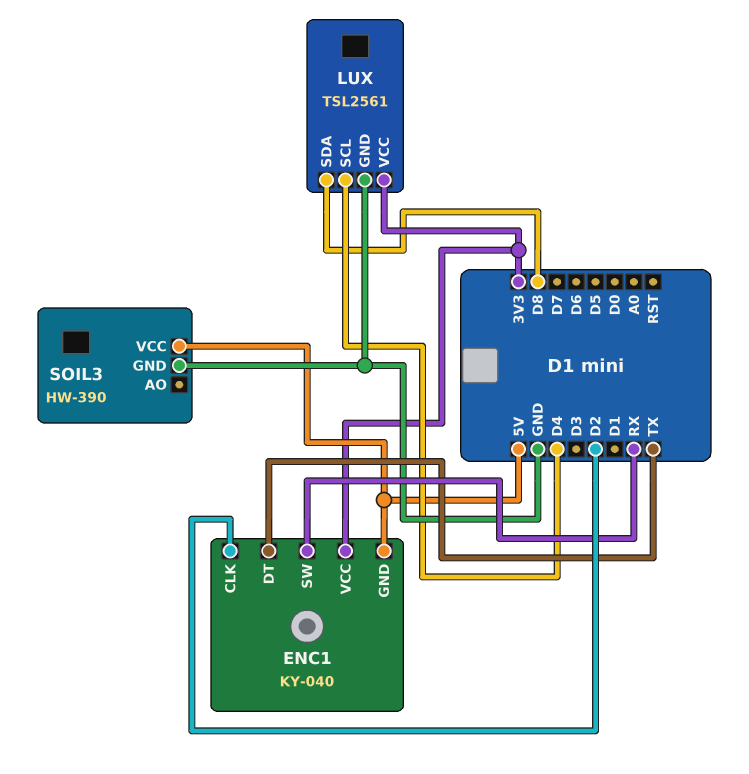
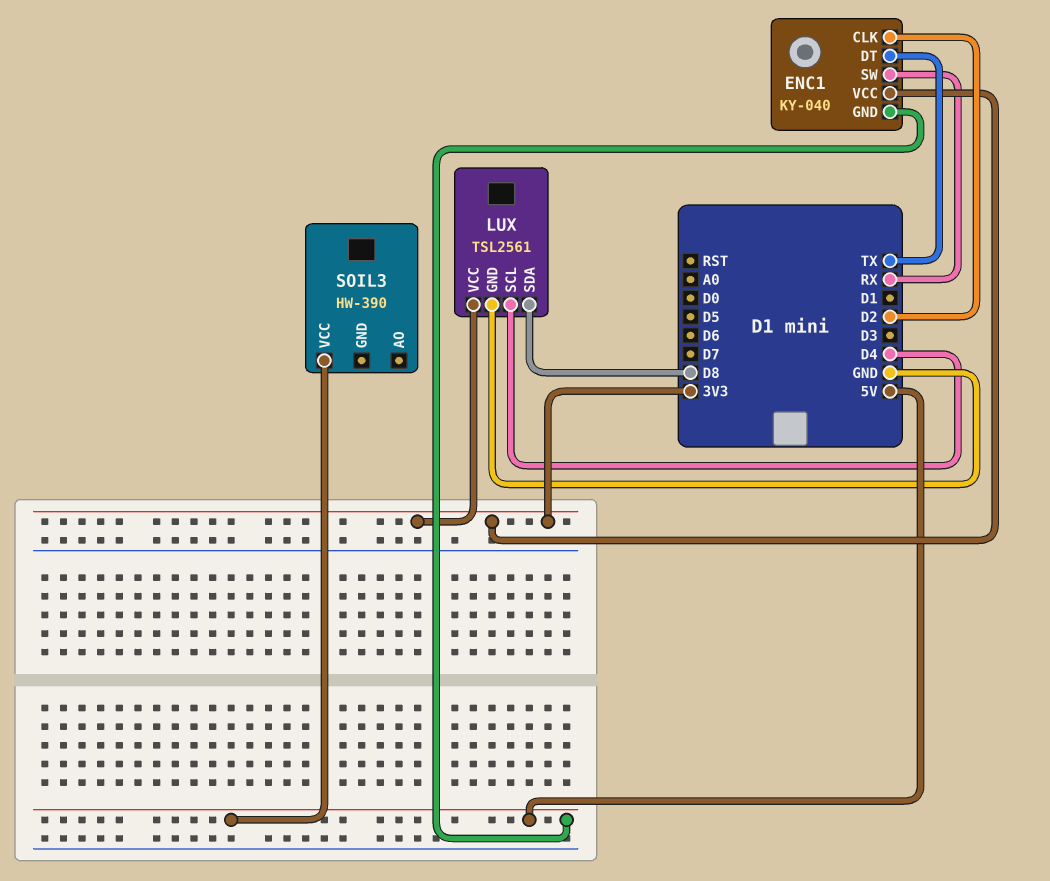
SOIL3 pin GND: GND -> none

